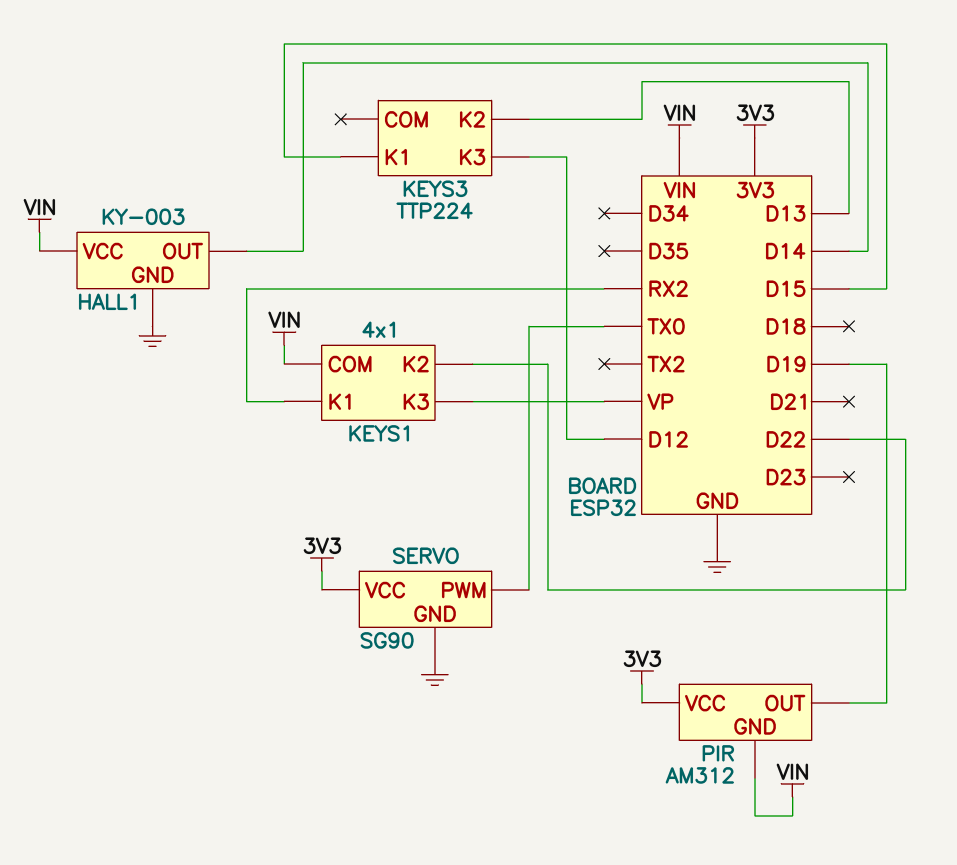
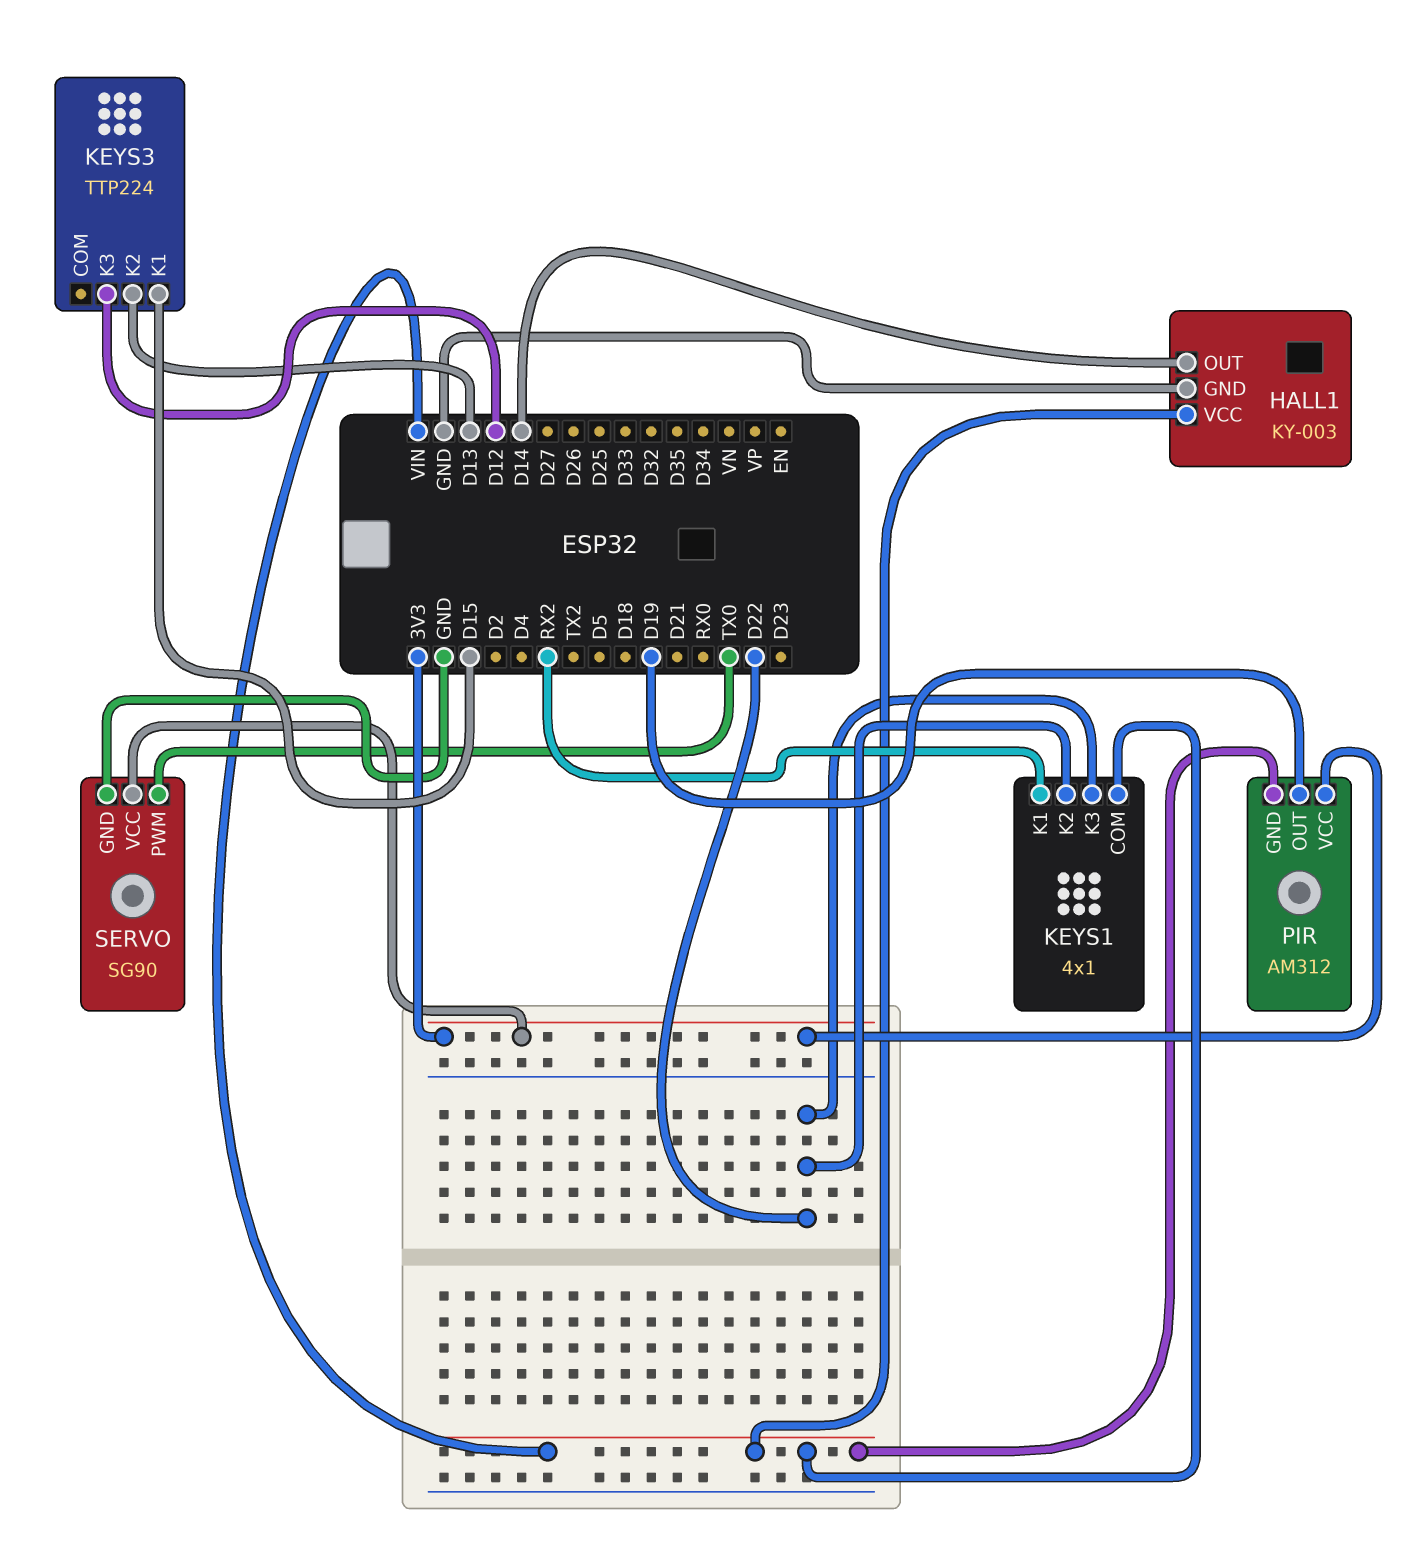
KEYS1 pin K3: VP -> D22

